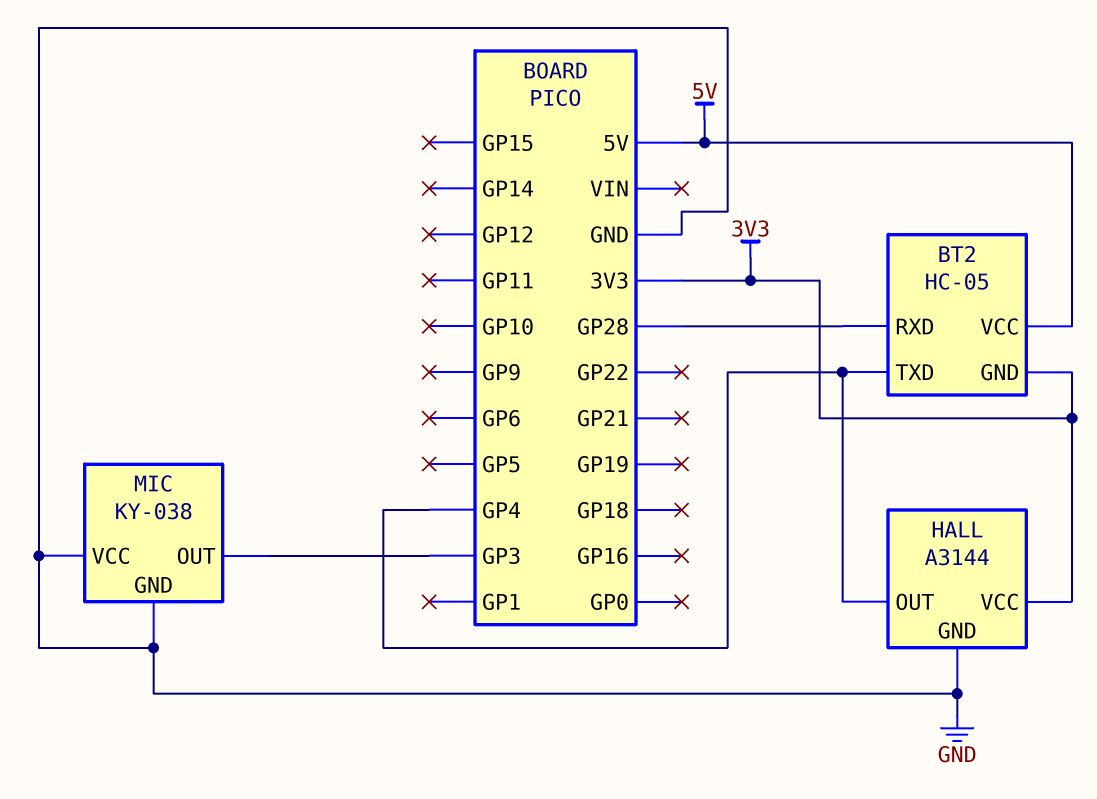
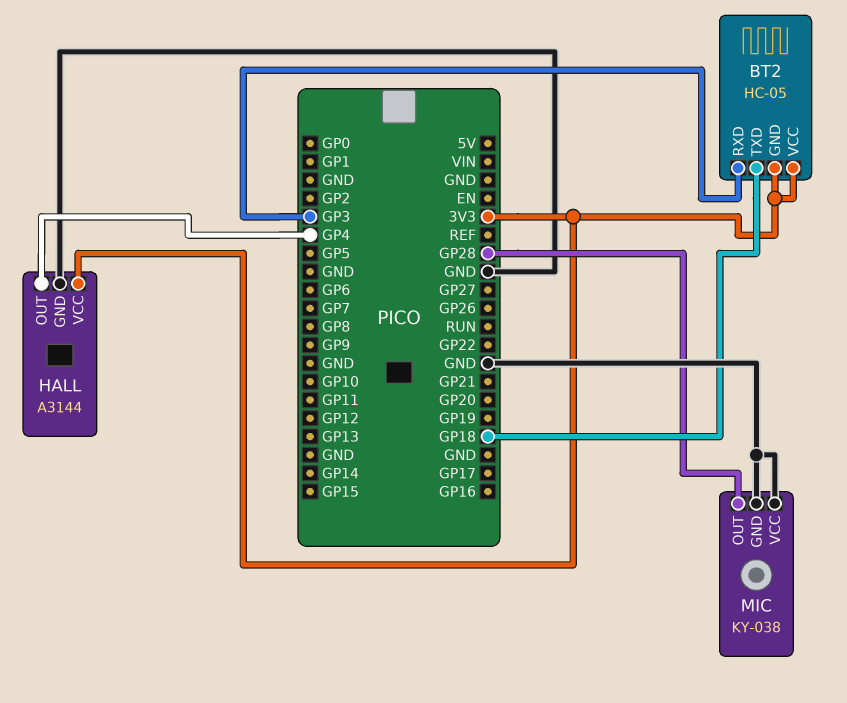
BT2 pin RXD: GP28 -> GP3
BT2 pin TXD: GP4 -> GP18
BT2 pin VCC: 5V -> 3V3
MIC pin OUT: GP3 -> GP28

